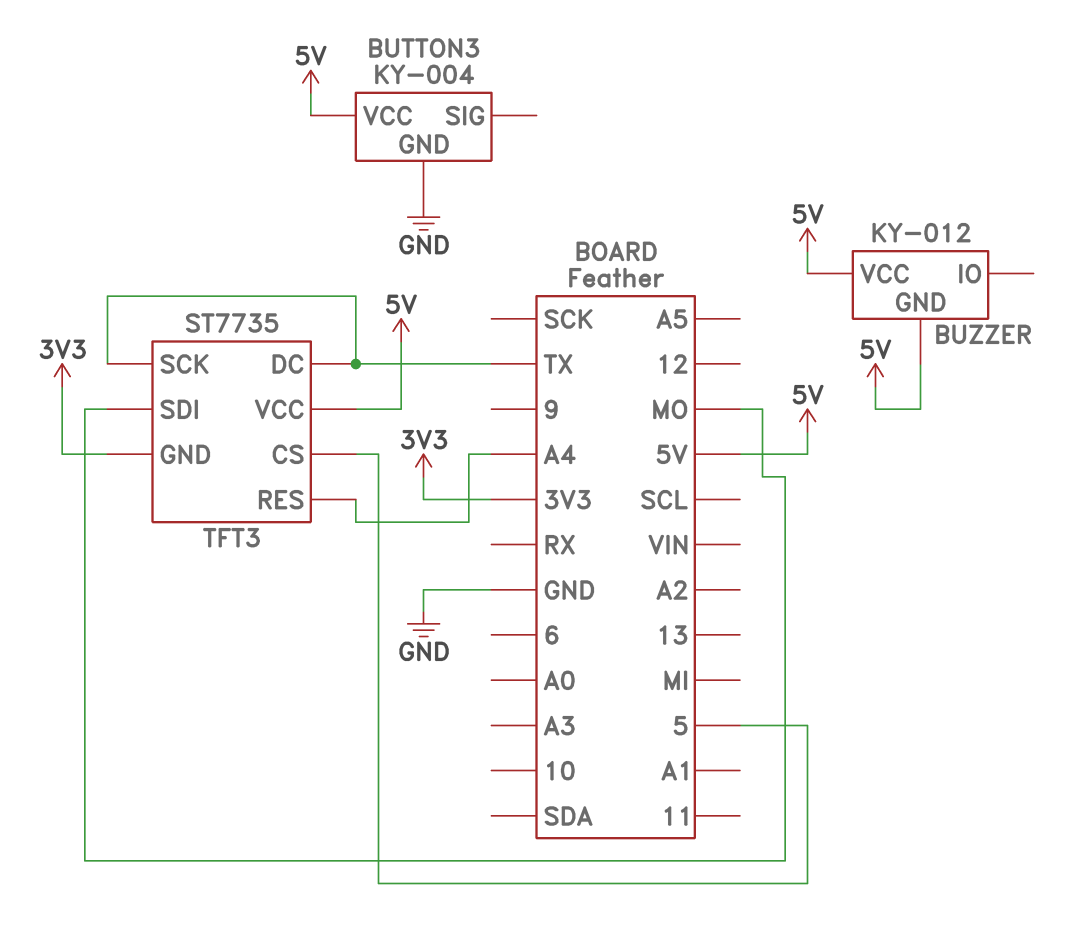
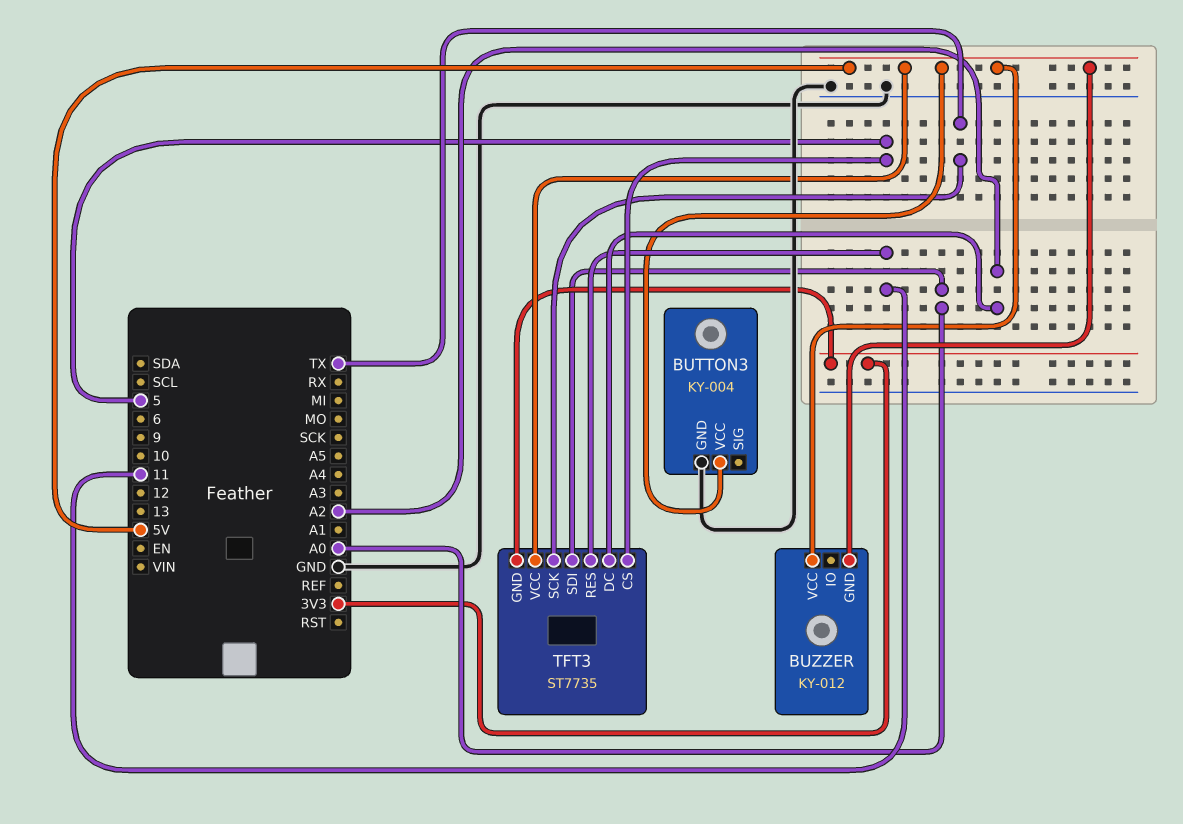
TFT3 pin DC: TX -> A2
TFT3 pin RES: A4 -> 11
TFT3 pin SDI: MO -> A0

